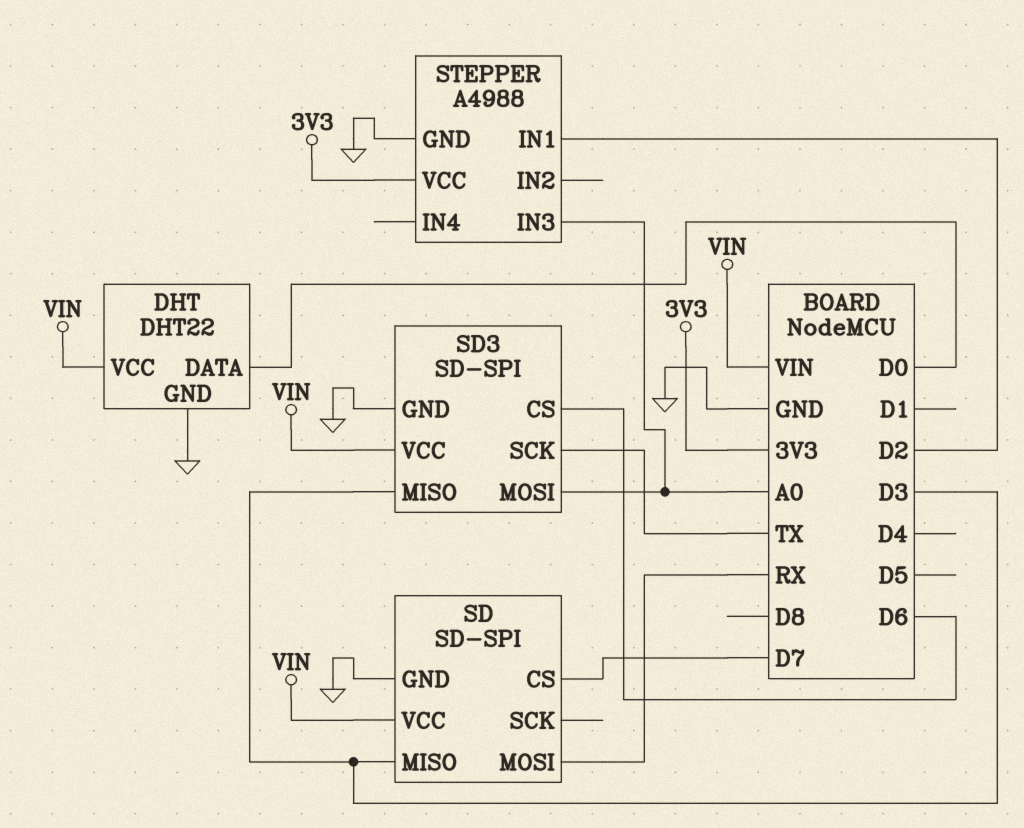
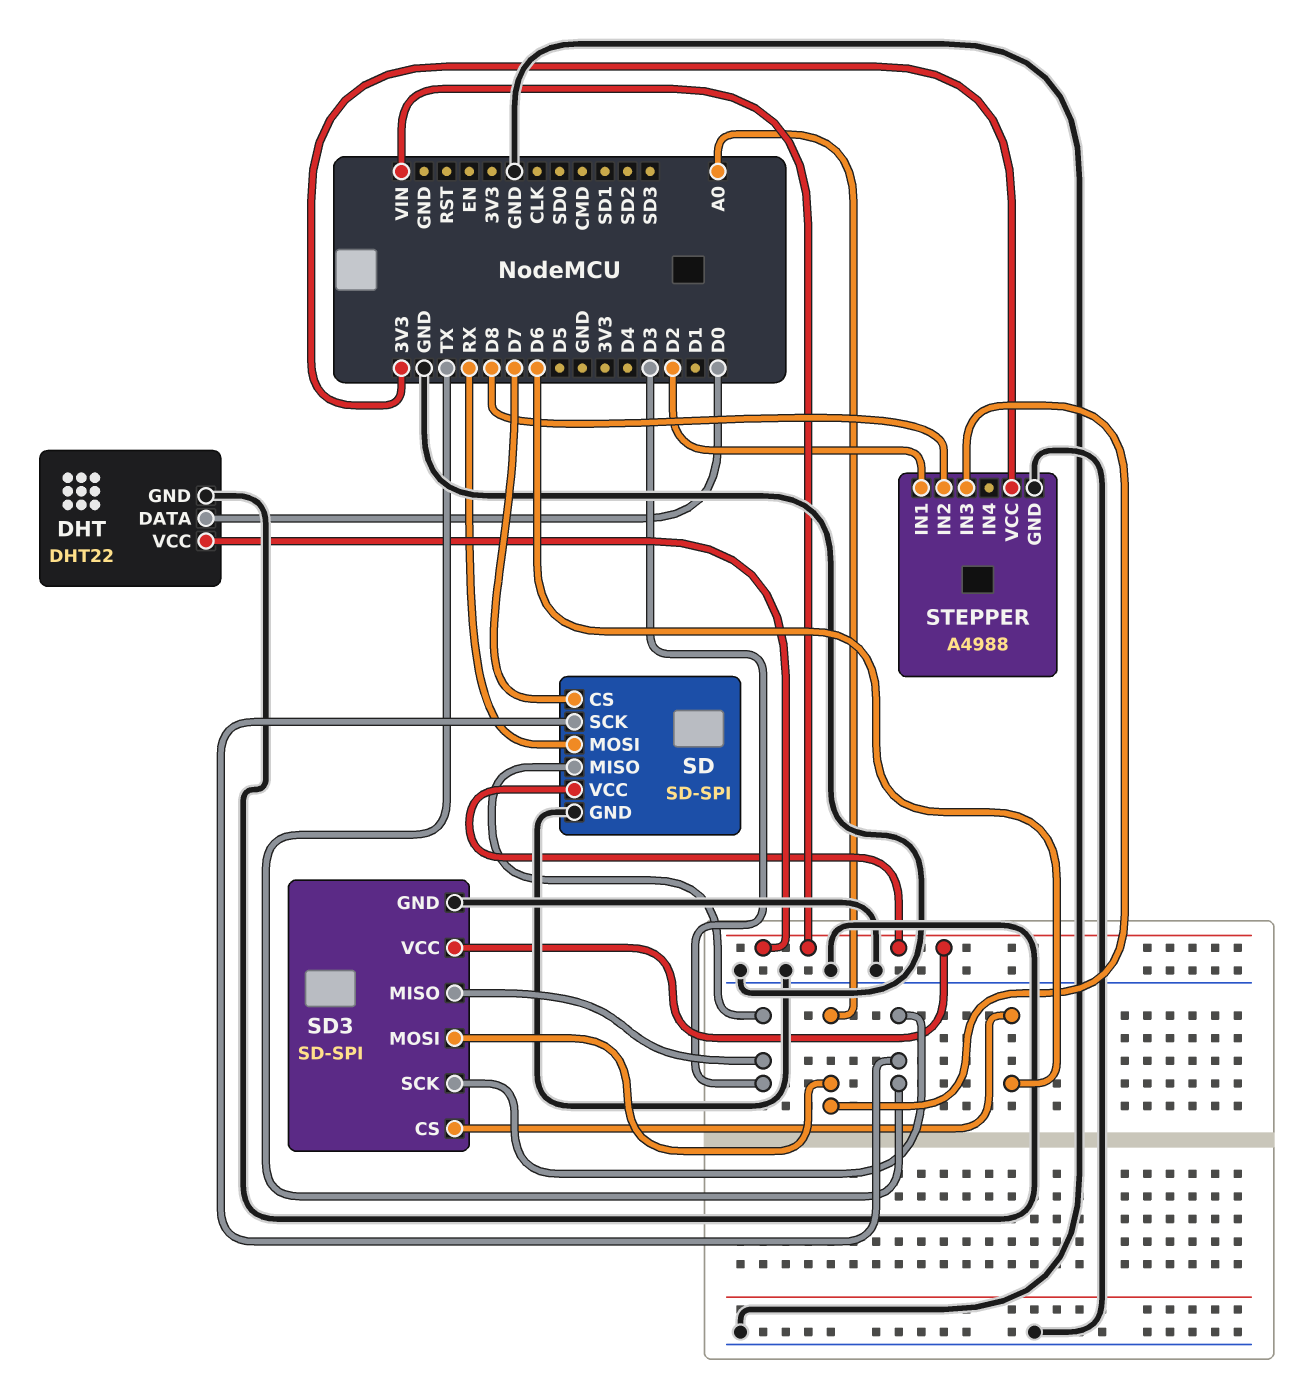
SD pin SCK: none -> TX
STEPPER pin IN2: none -> D8

